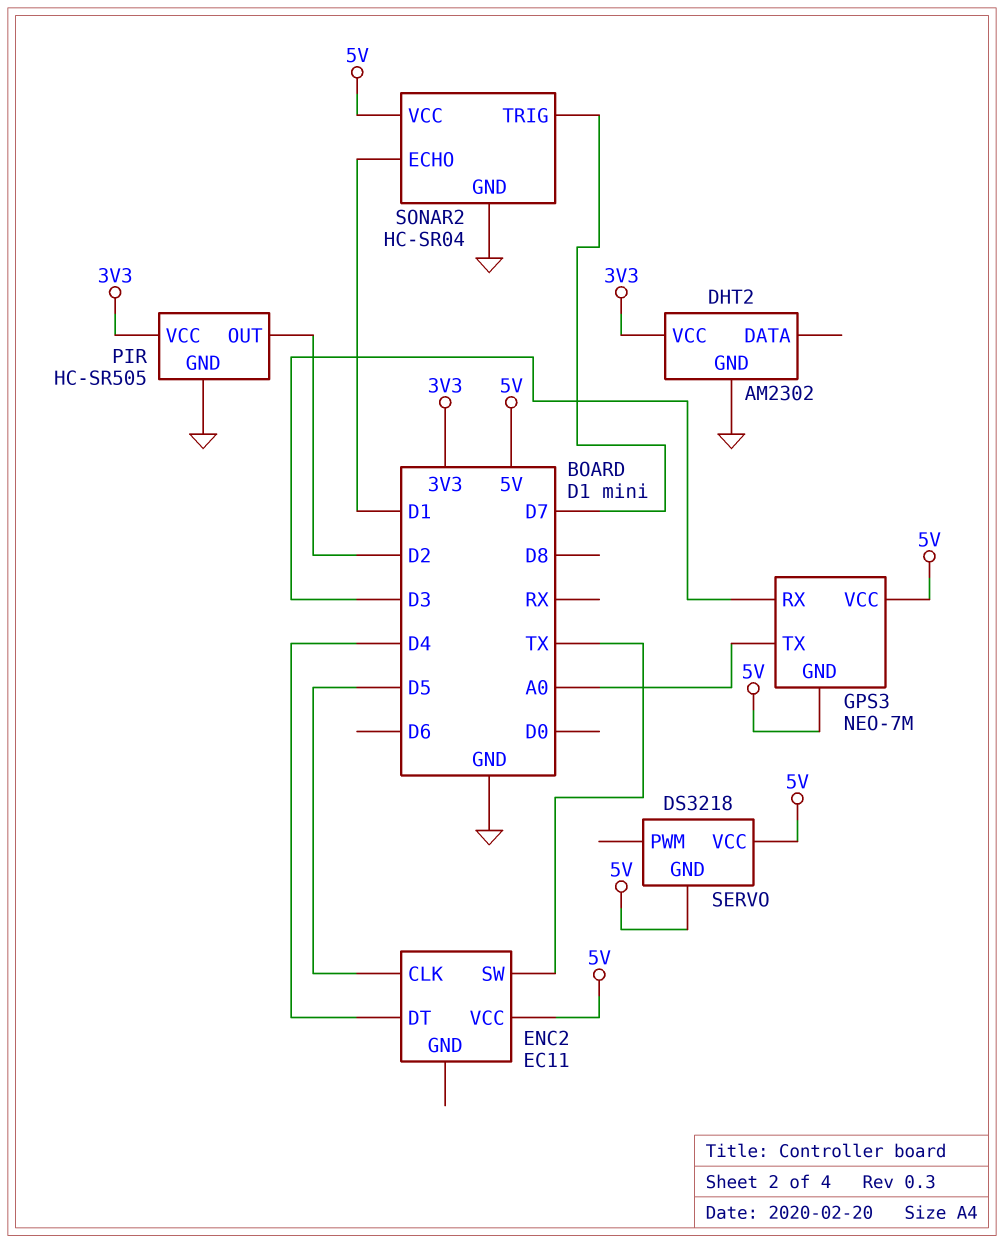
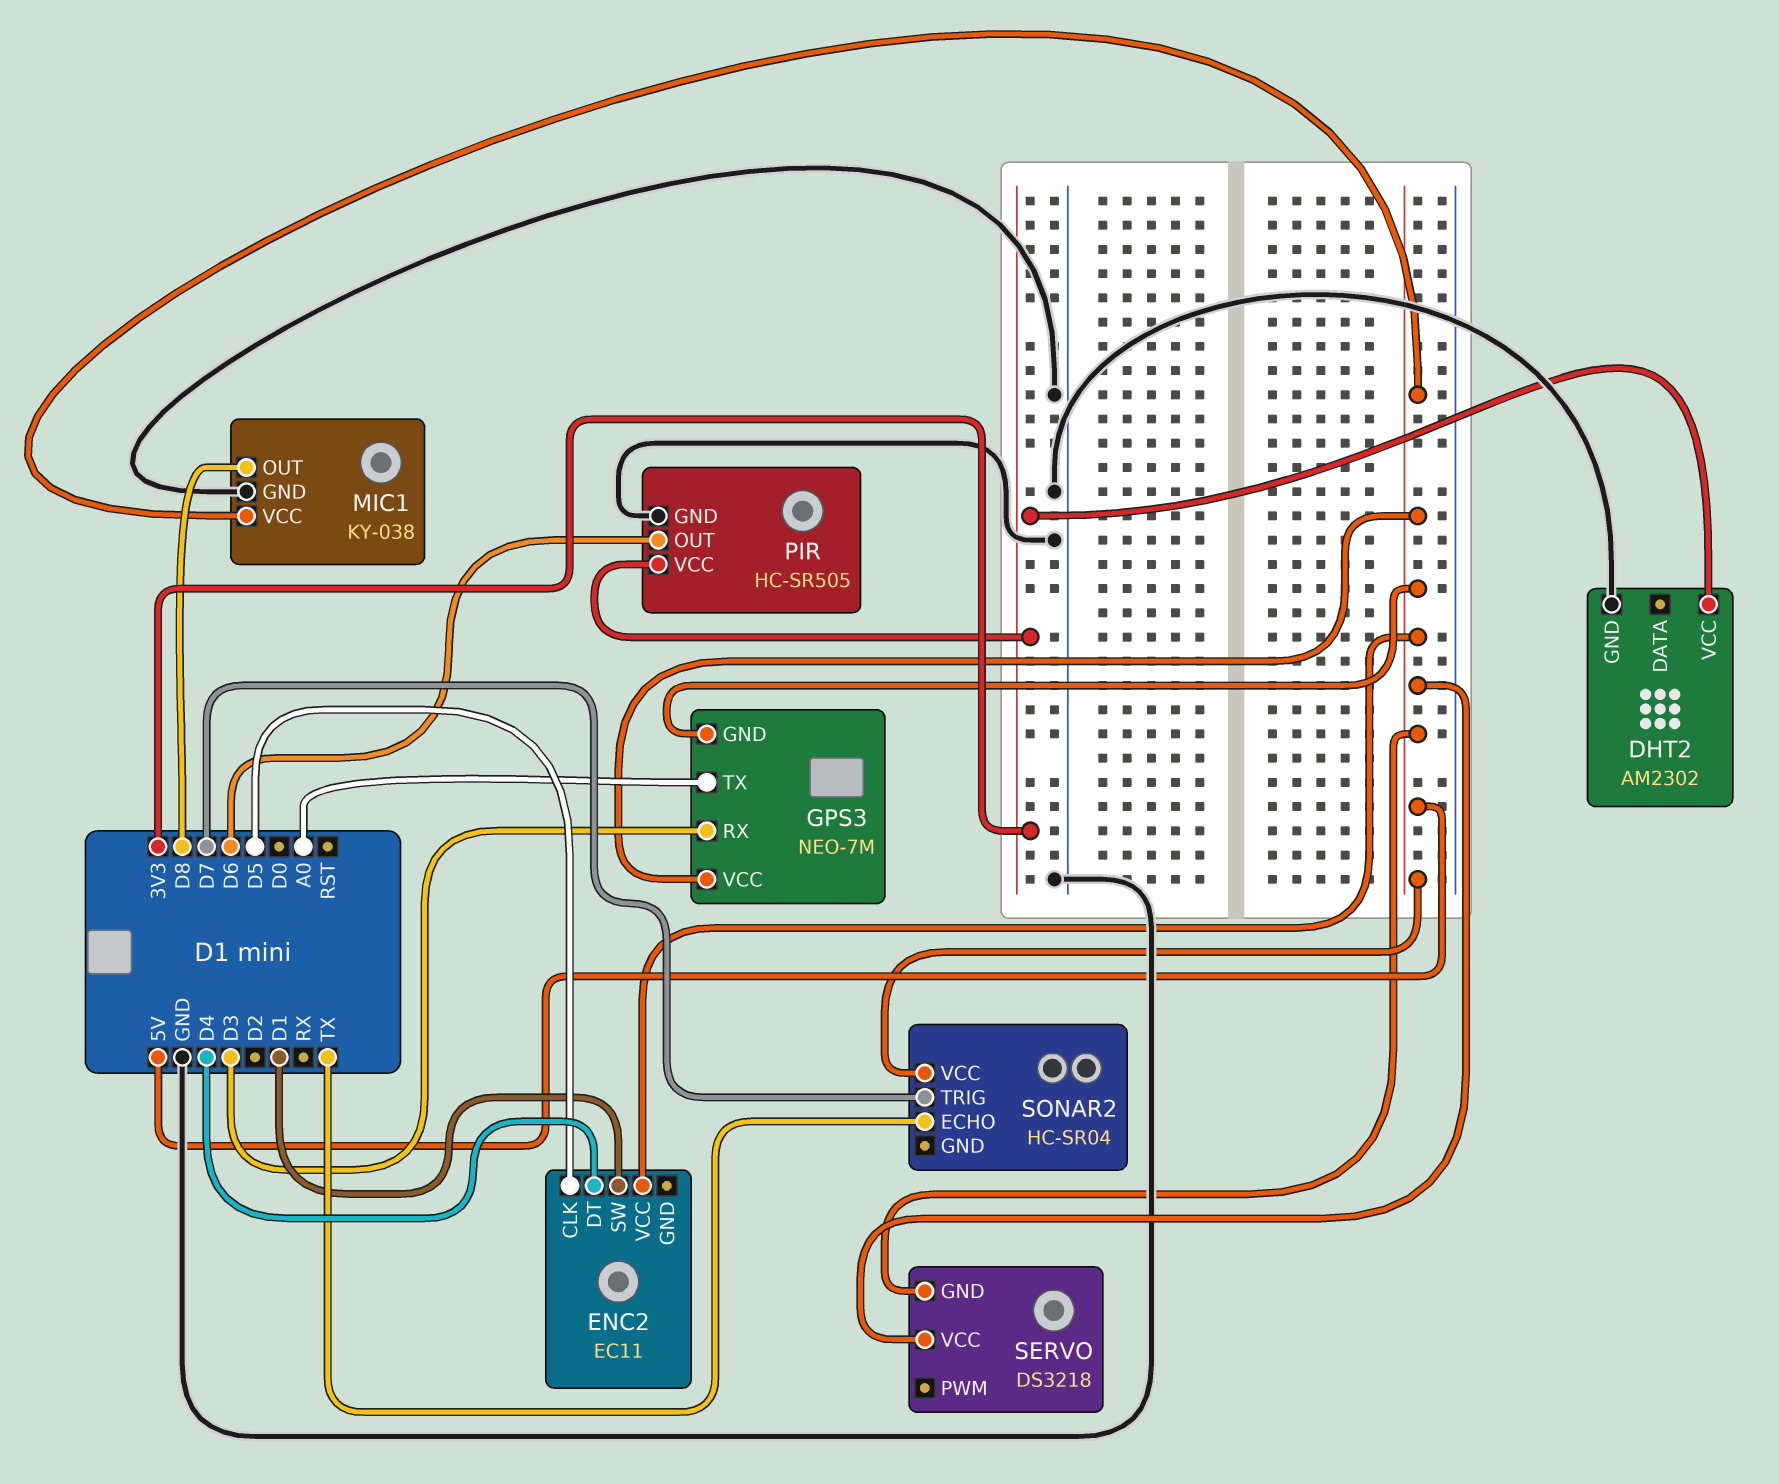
ENC2 pin SW: TX -> D1
MIC1: none -> KY-038
MIC1 pin GND: none -> GND
MIC1 pin OUT: none -> D8
MIC1 pin VCC: none -> 5V
PIR pin OUT: D2 -> D6
SONAR2 pin ECHO: D1 -> TX
SONAR2 pin GND: GND -> none

